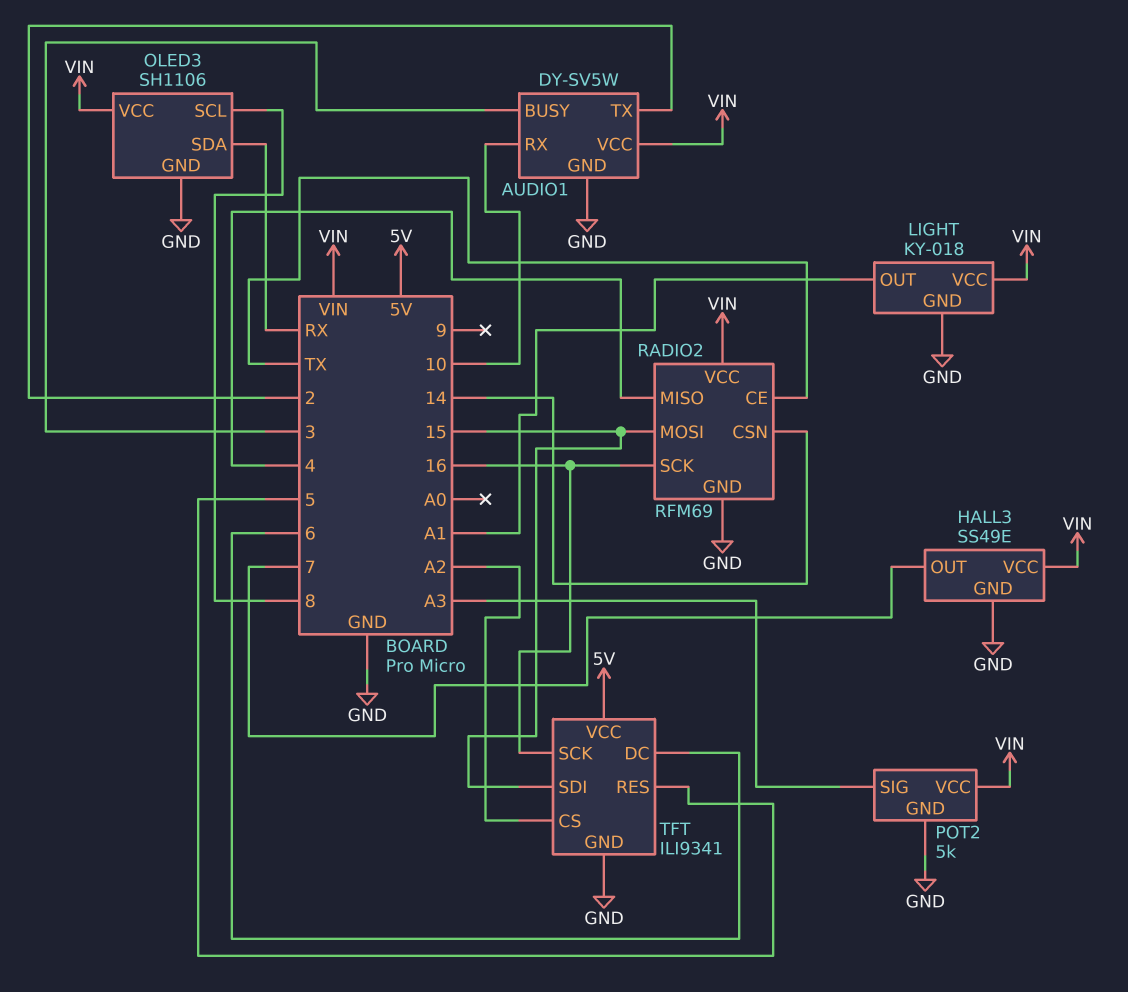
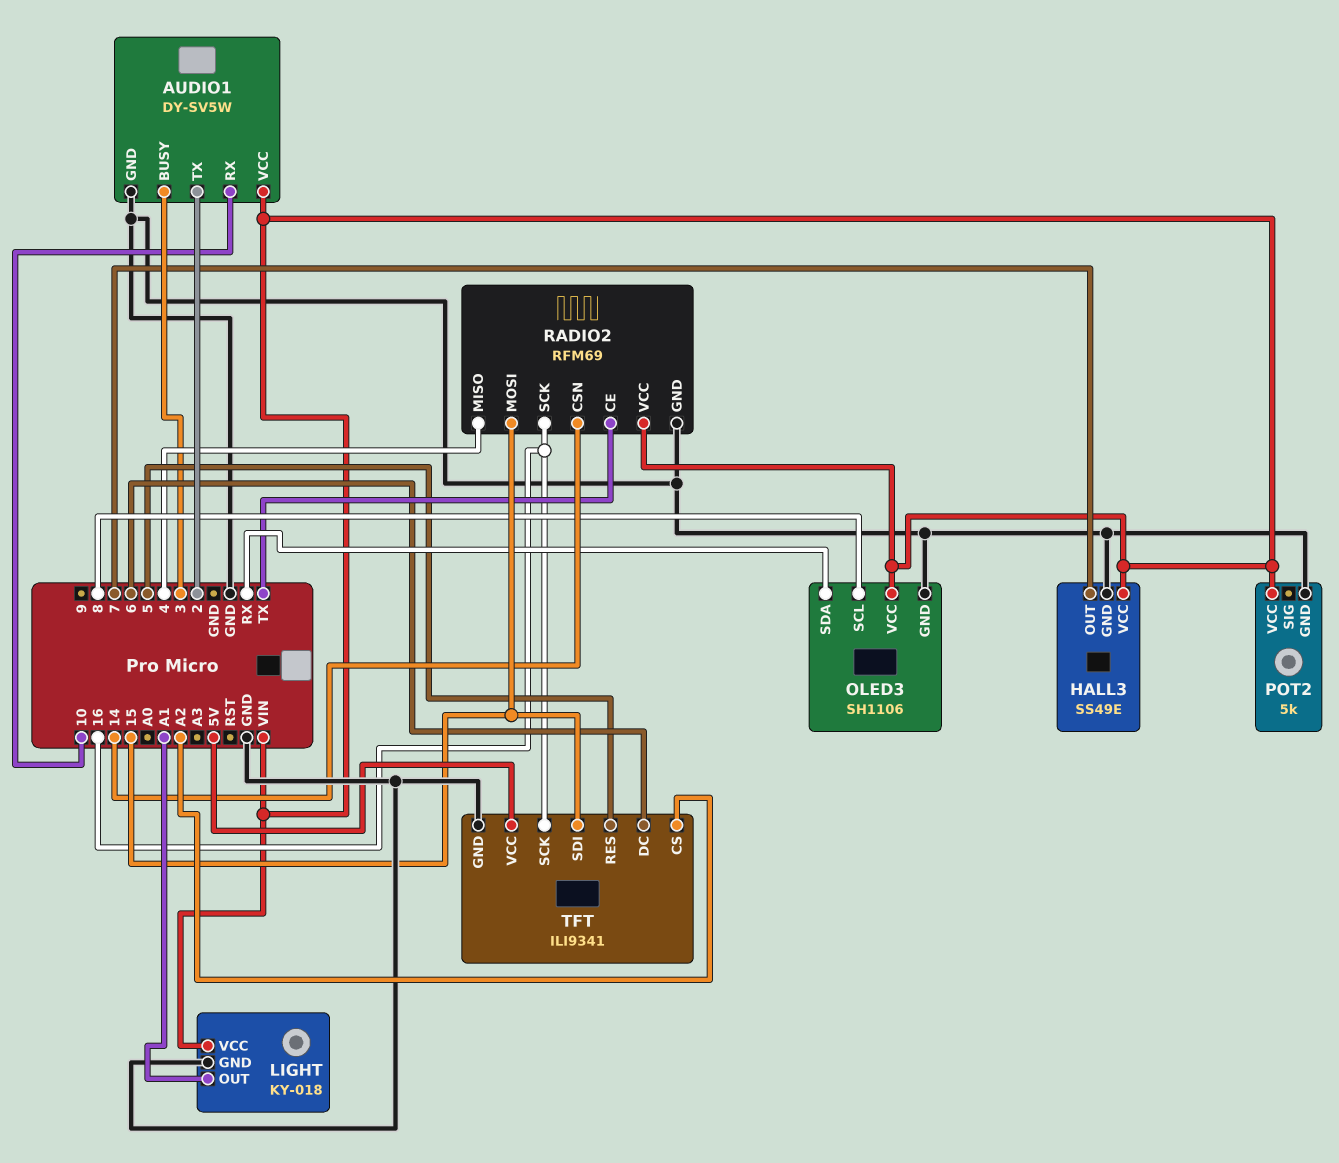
POT2 pin SIG: A3 -> none

